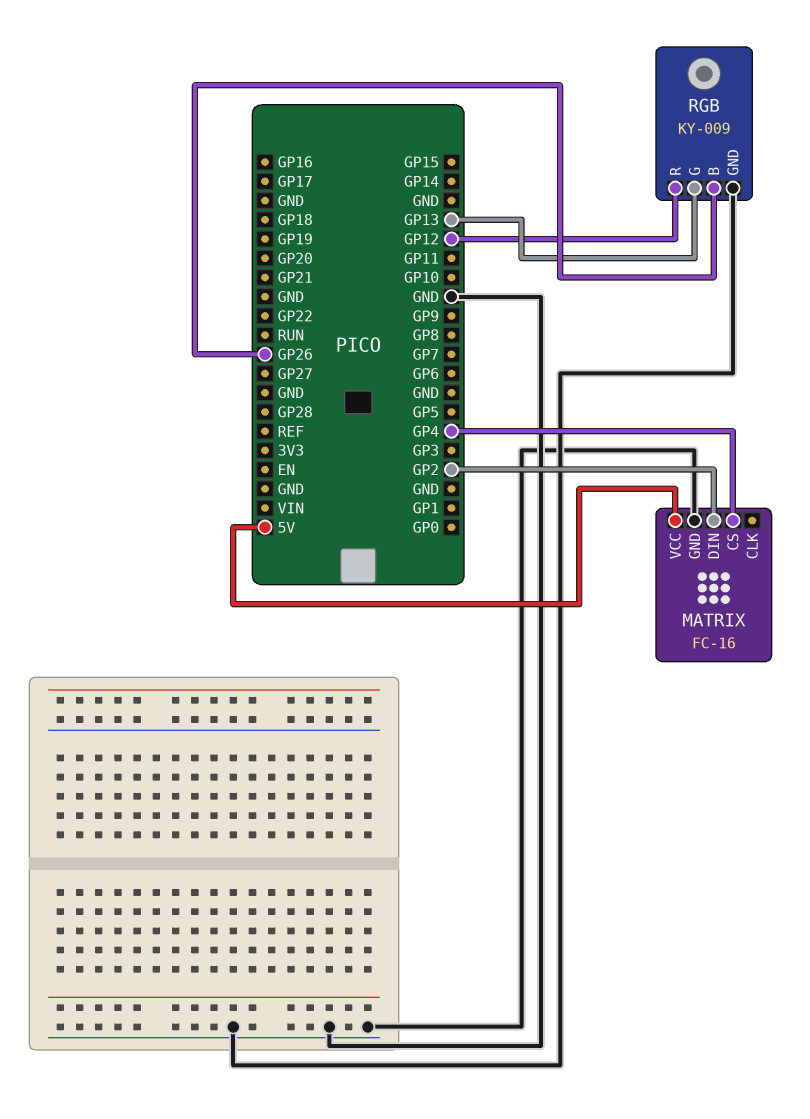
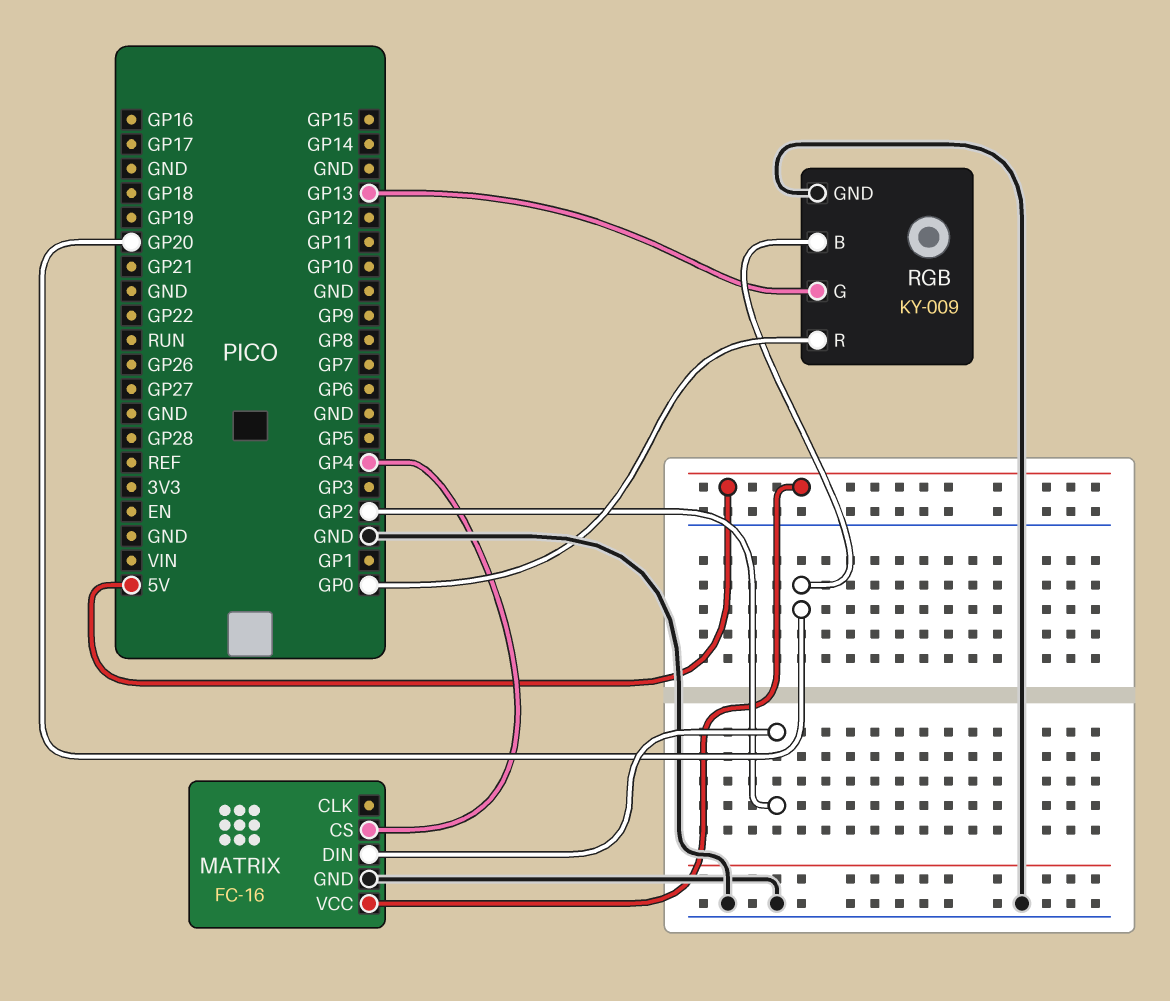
RGB pin B: GP26 -> GP20
RGB pin R: GP12 -> GP0

